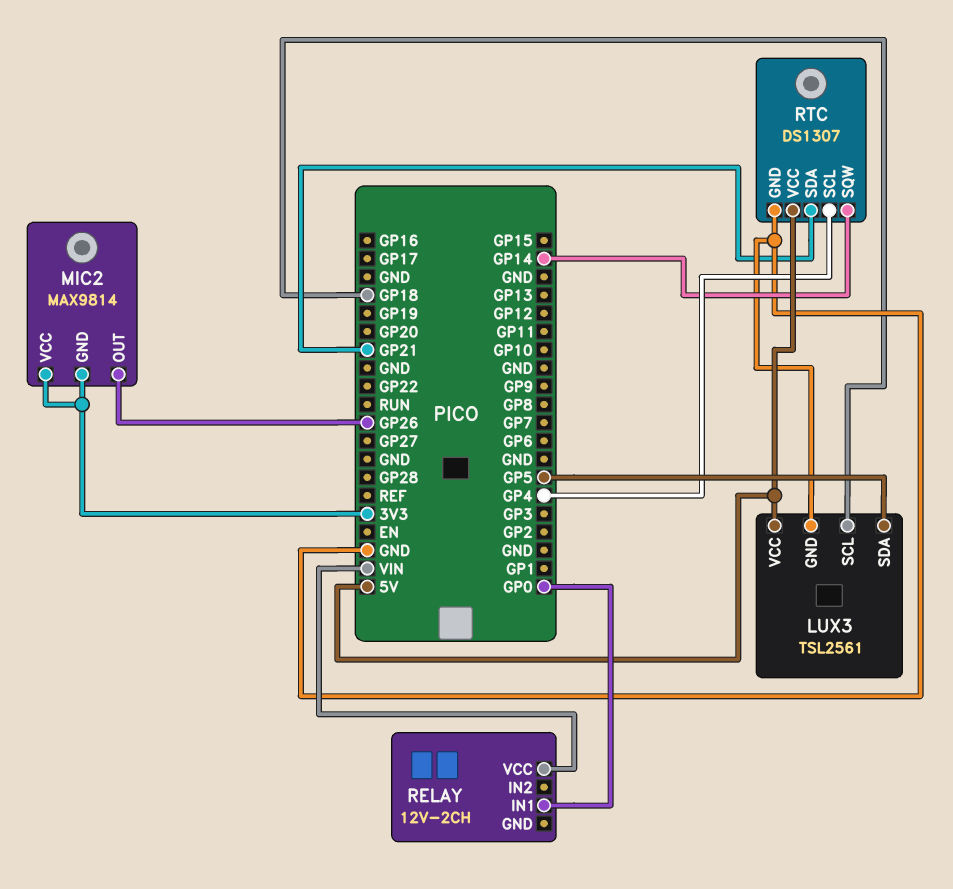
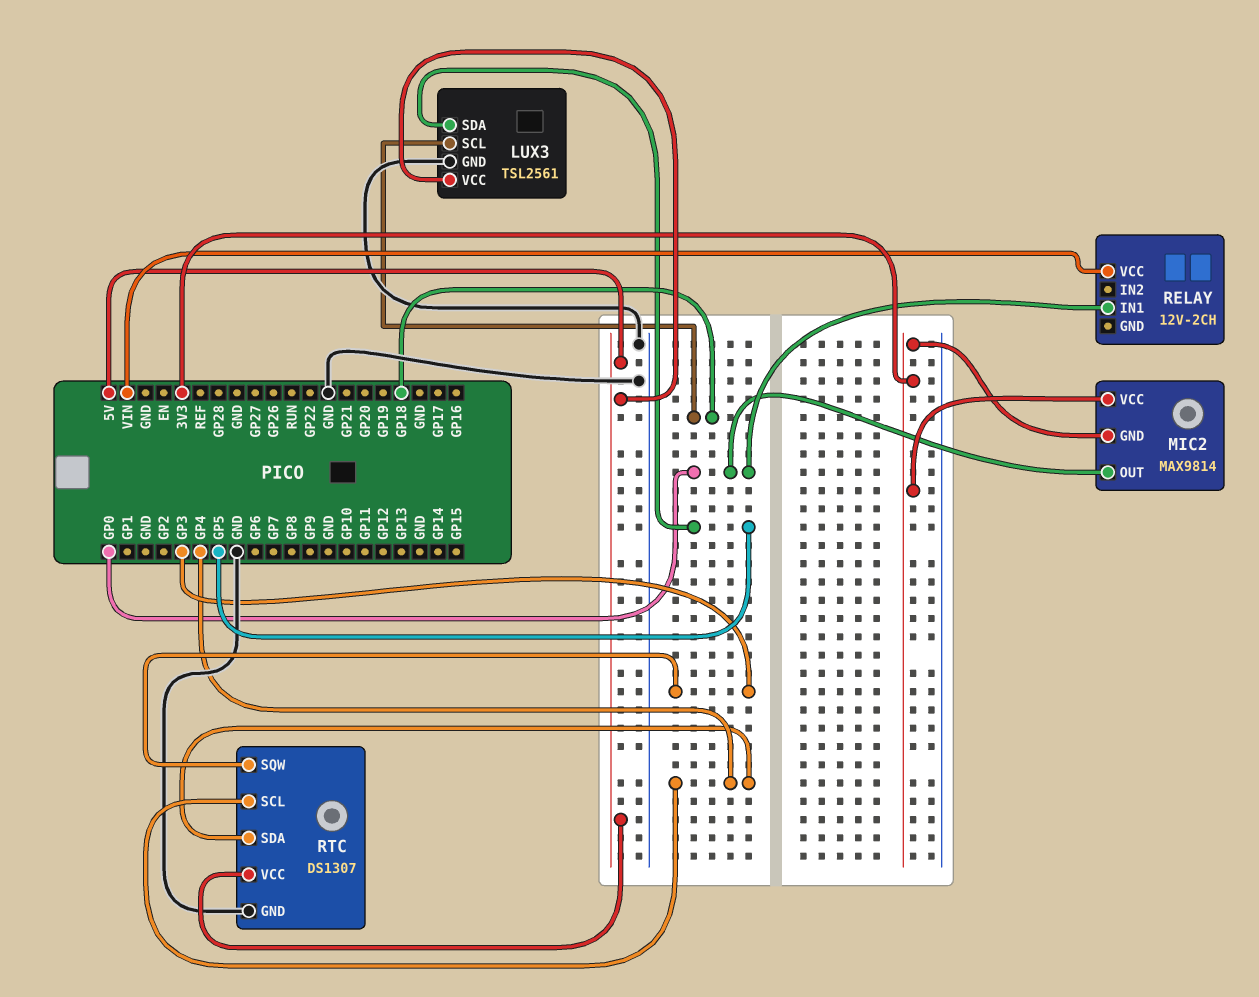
MIC2 pin OUT: GP26 -> GP0
RTC pin SDA: GP21 -> GP4
RTC pin SQW: GP14 -> GP3

